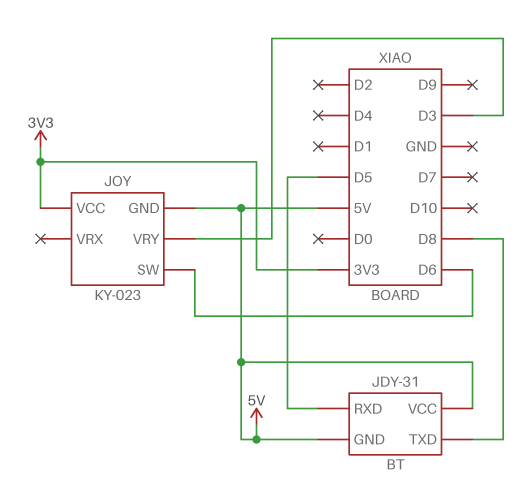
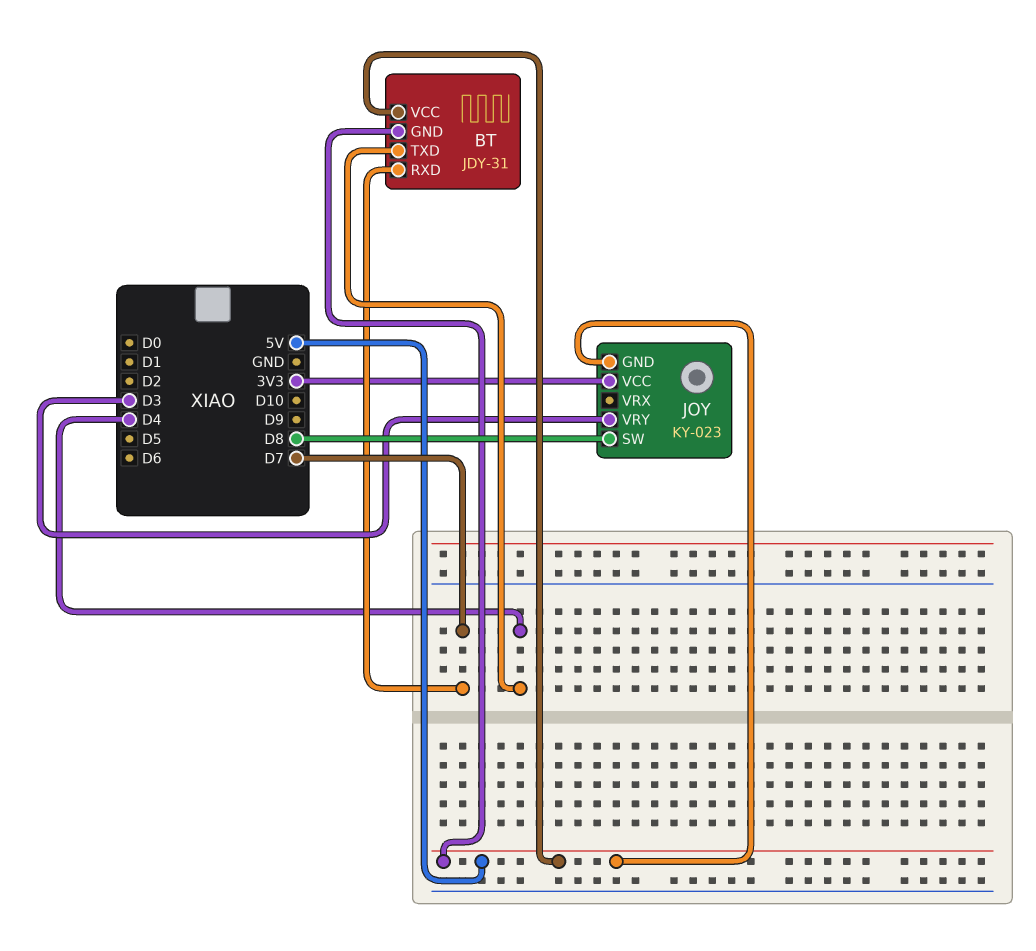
BT pin RXD: D5 -> D7
BT pin TXD: D8 -> D4
JOY pin SW: D6 -> D8

